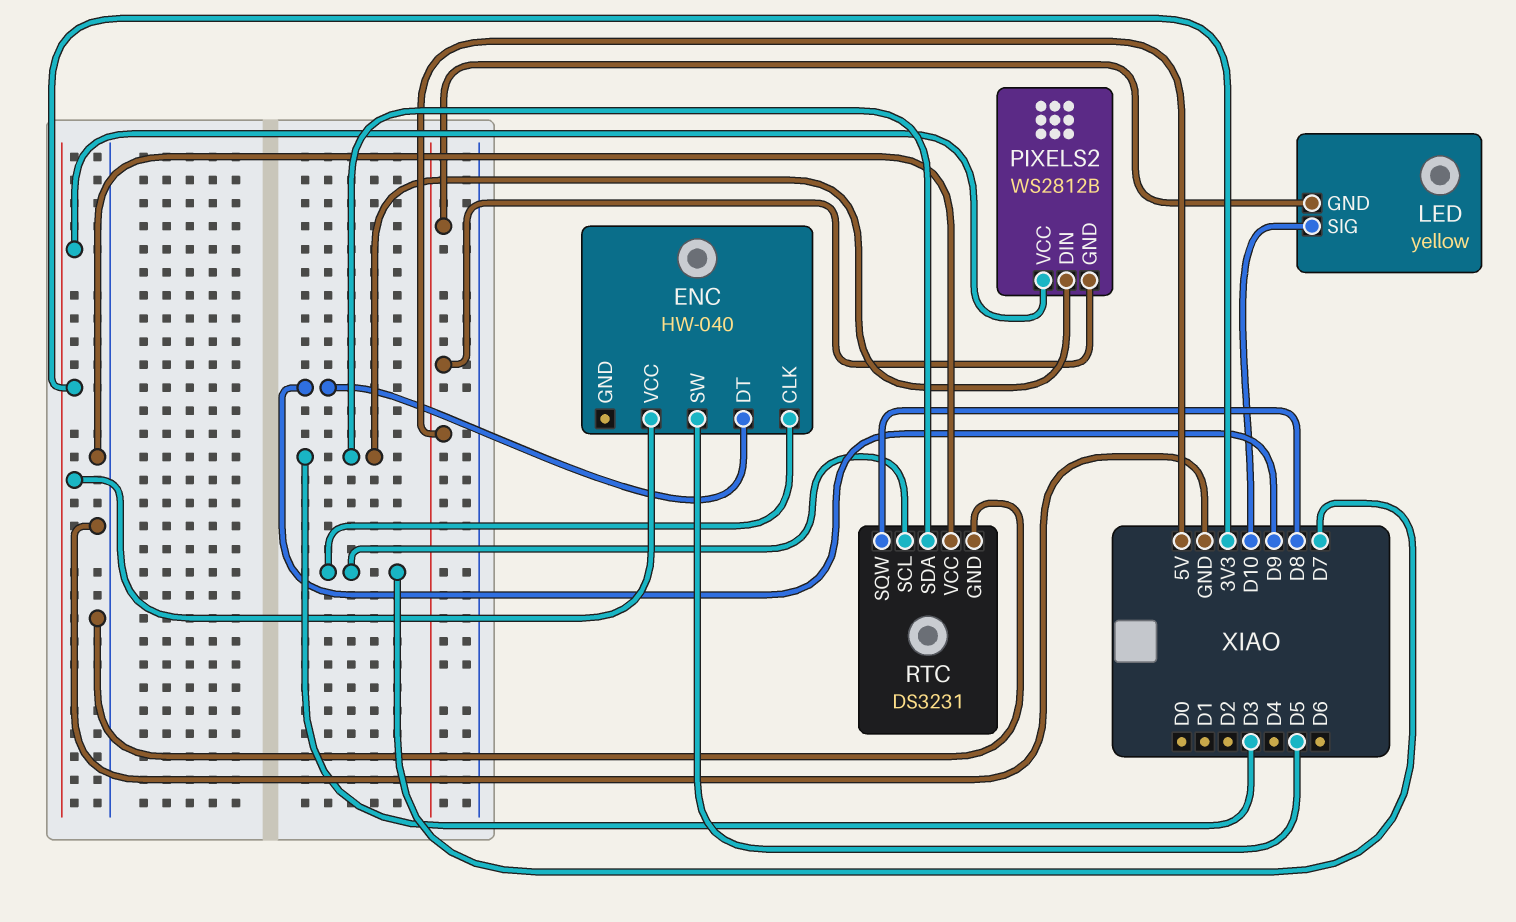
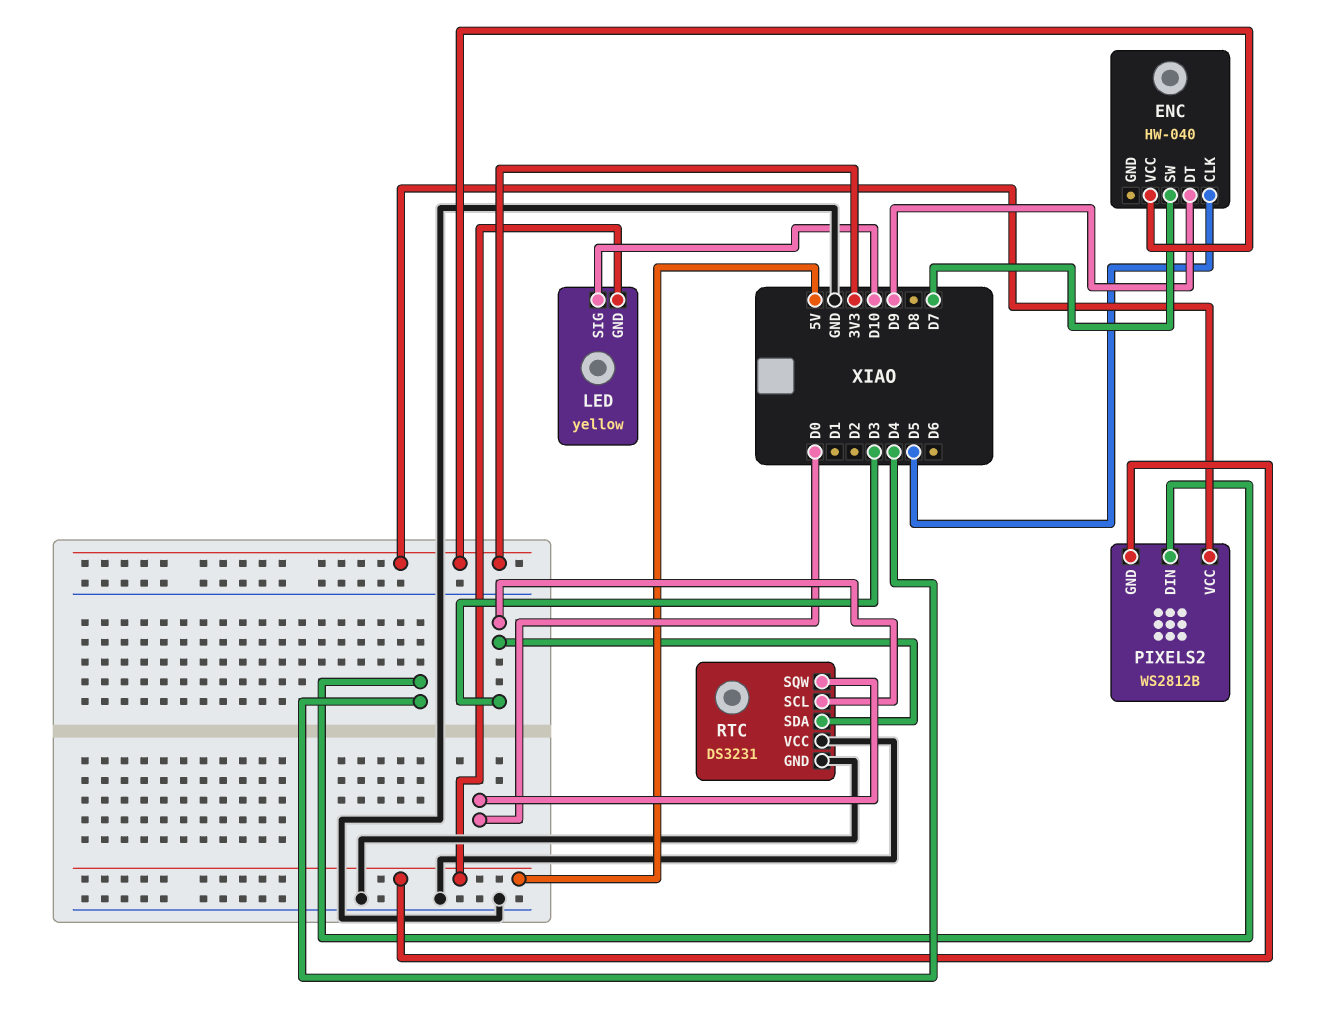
ENC pin CLK: D7 -> D5
ENC pin SW: D5 -> D7
PIXELS2 pin DIN: D3 -> D4
RTC pin SCL: D7 -> D3
RTC pin SQW: D8 -> D0

